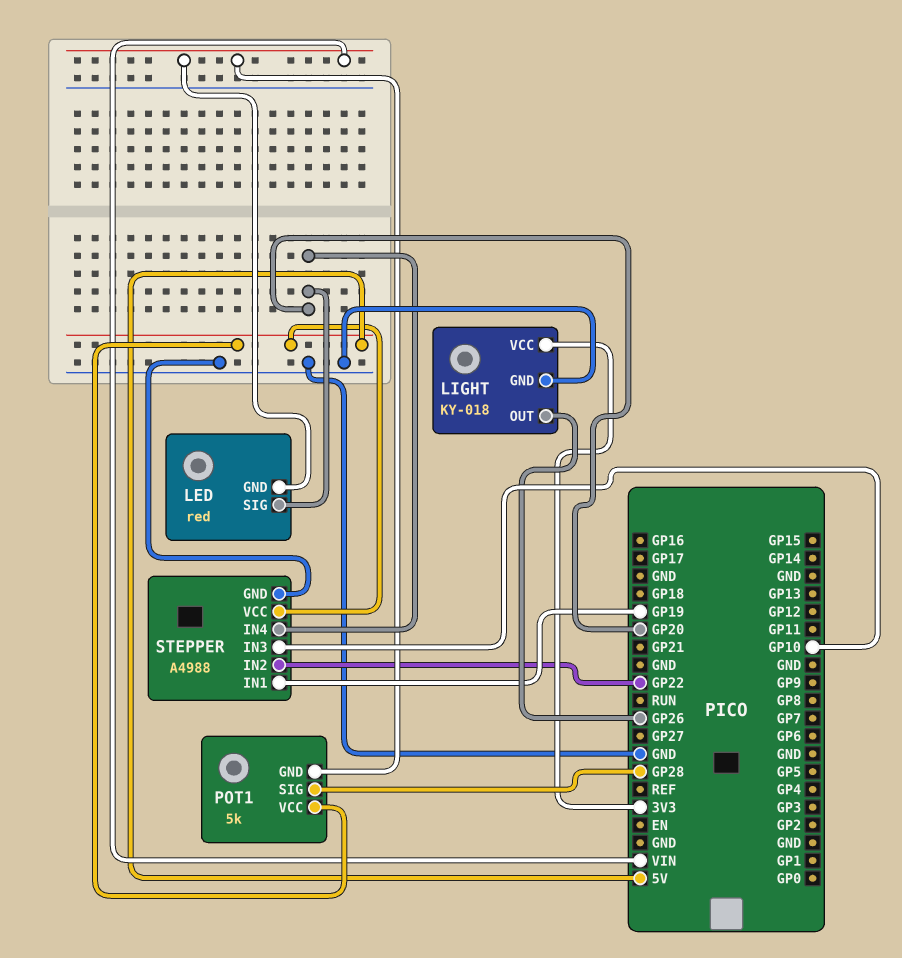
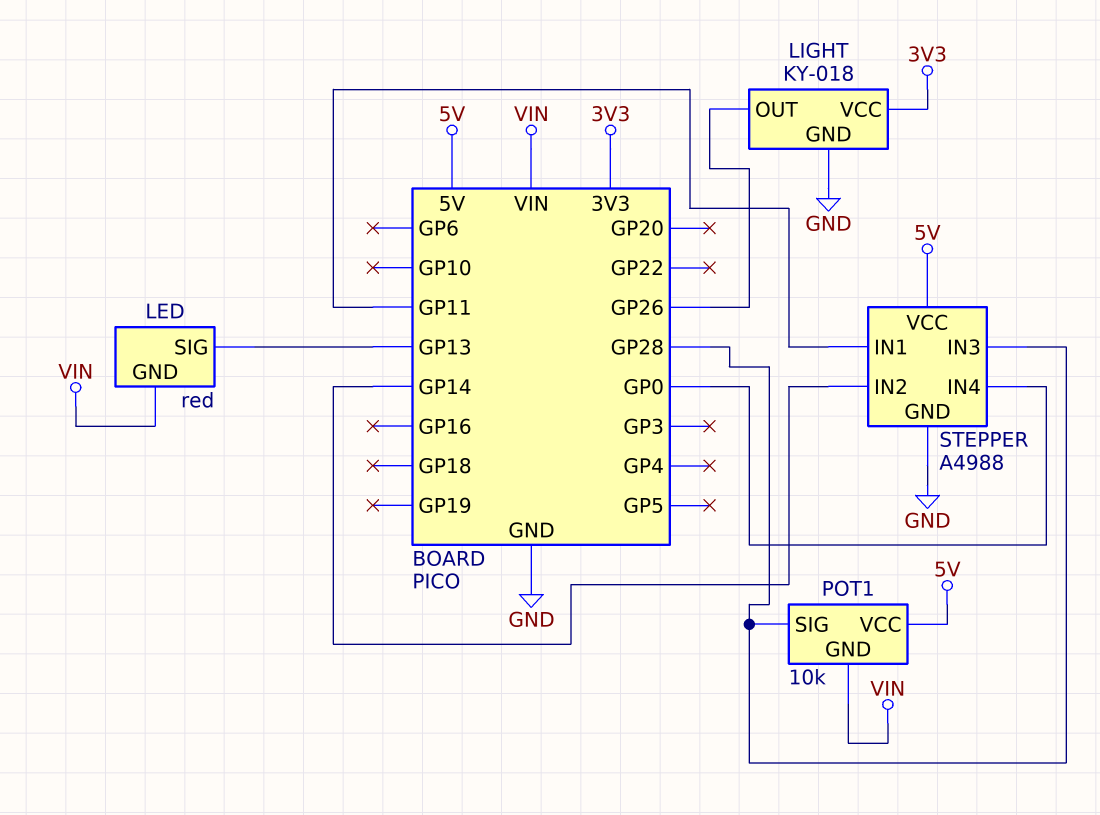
LED pin SIG: GP20 -> GP13
POT1: 5k -> 10k
STEPPER pin IN1: GP19 -> GP11
STEPPER pin IN2: GP22 -> GP14
STEPPER pin IN3: GP10 -> GP28
STEPPER pin IN4: GP20 -> GP0

